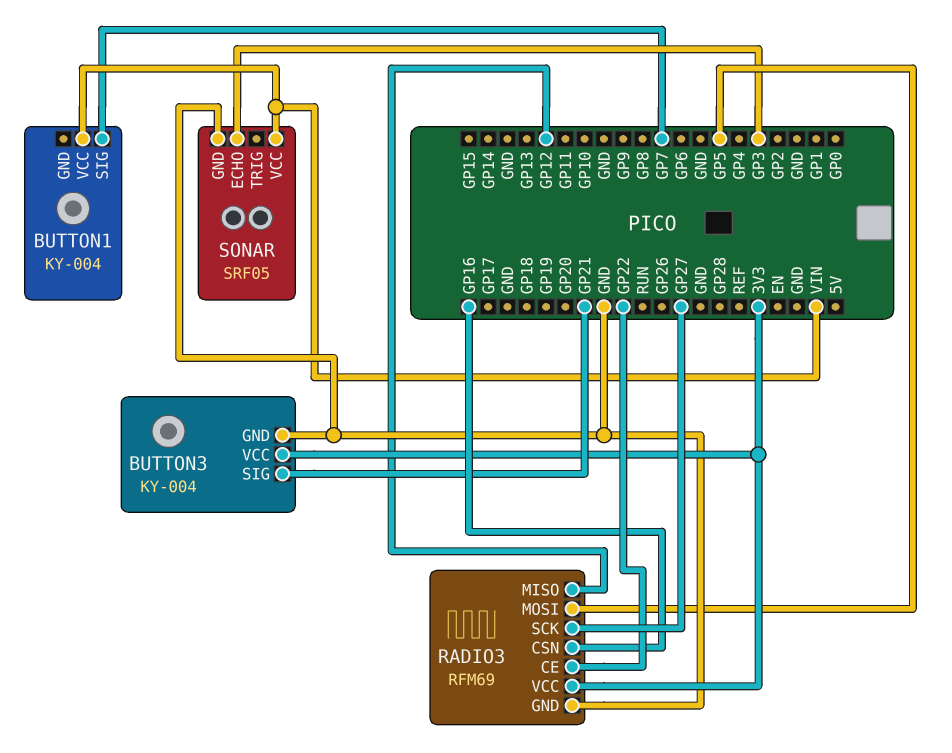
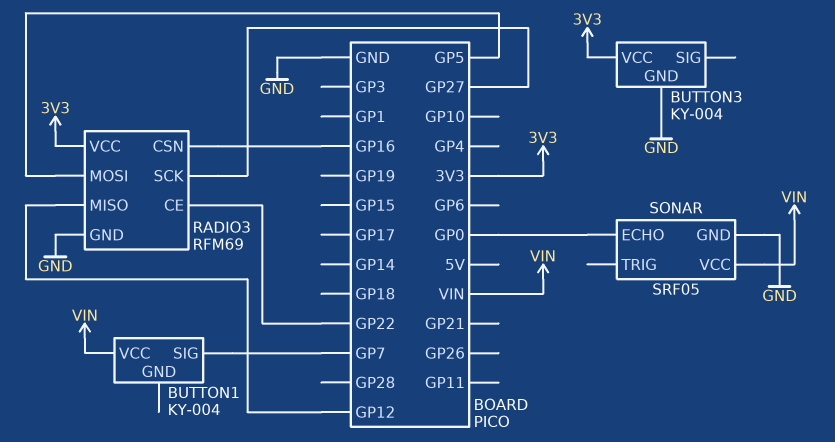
BUTTON3 pin SIG: GP21 -> none
SONAR pin ECHO: GP3 -> GP0

